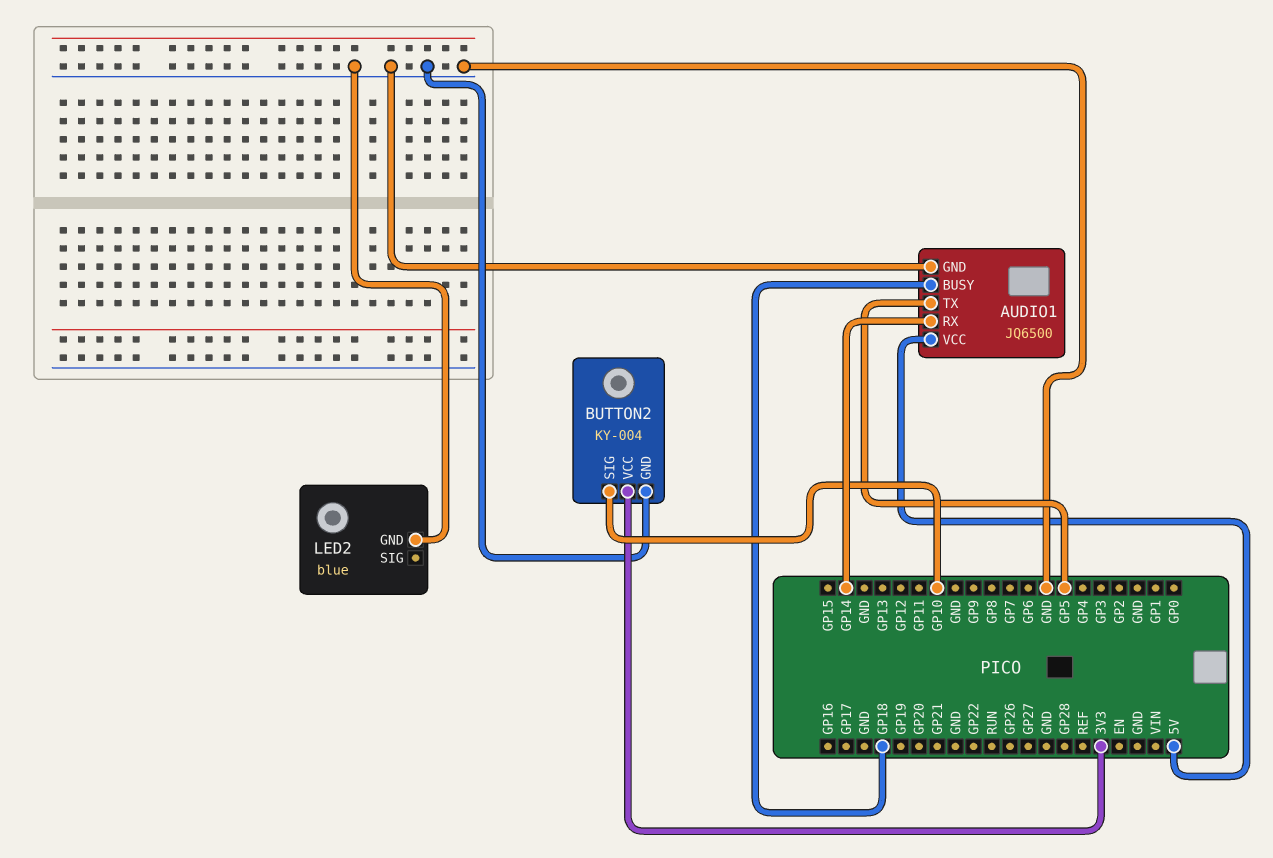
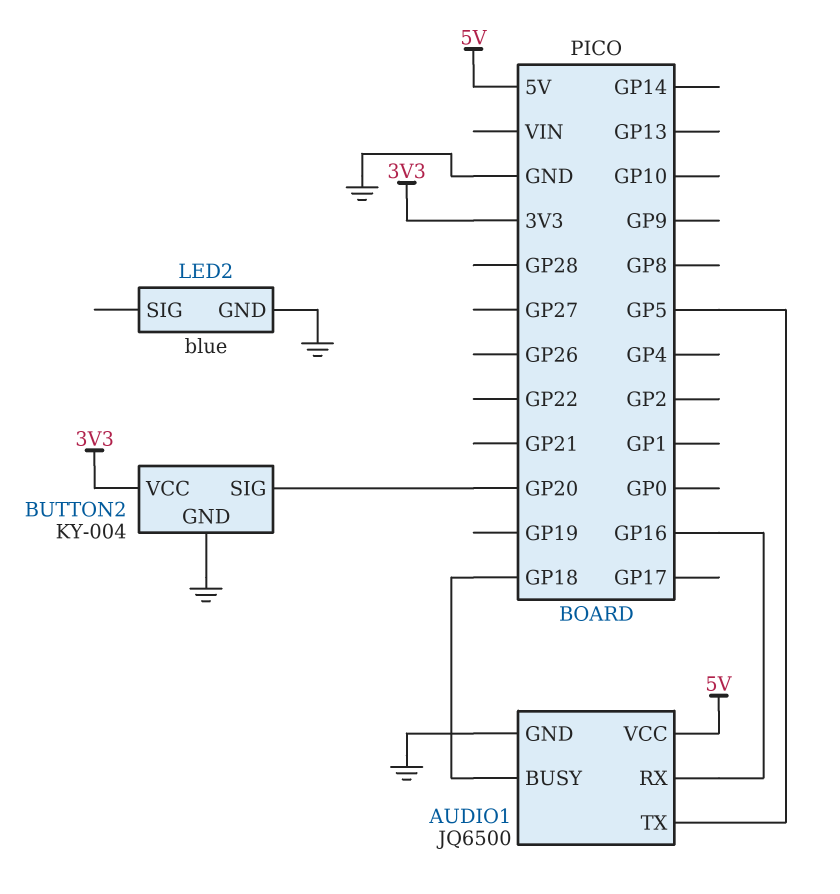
AUDIO1 pin RX: GP14 -> GP16
BUTTON2 pin SIG: GP10 -> GP20

